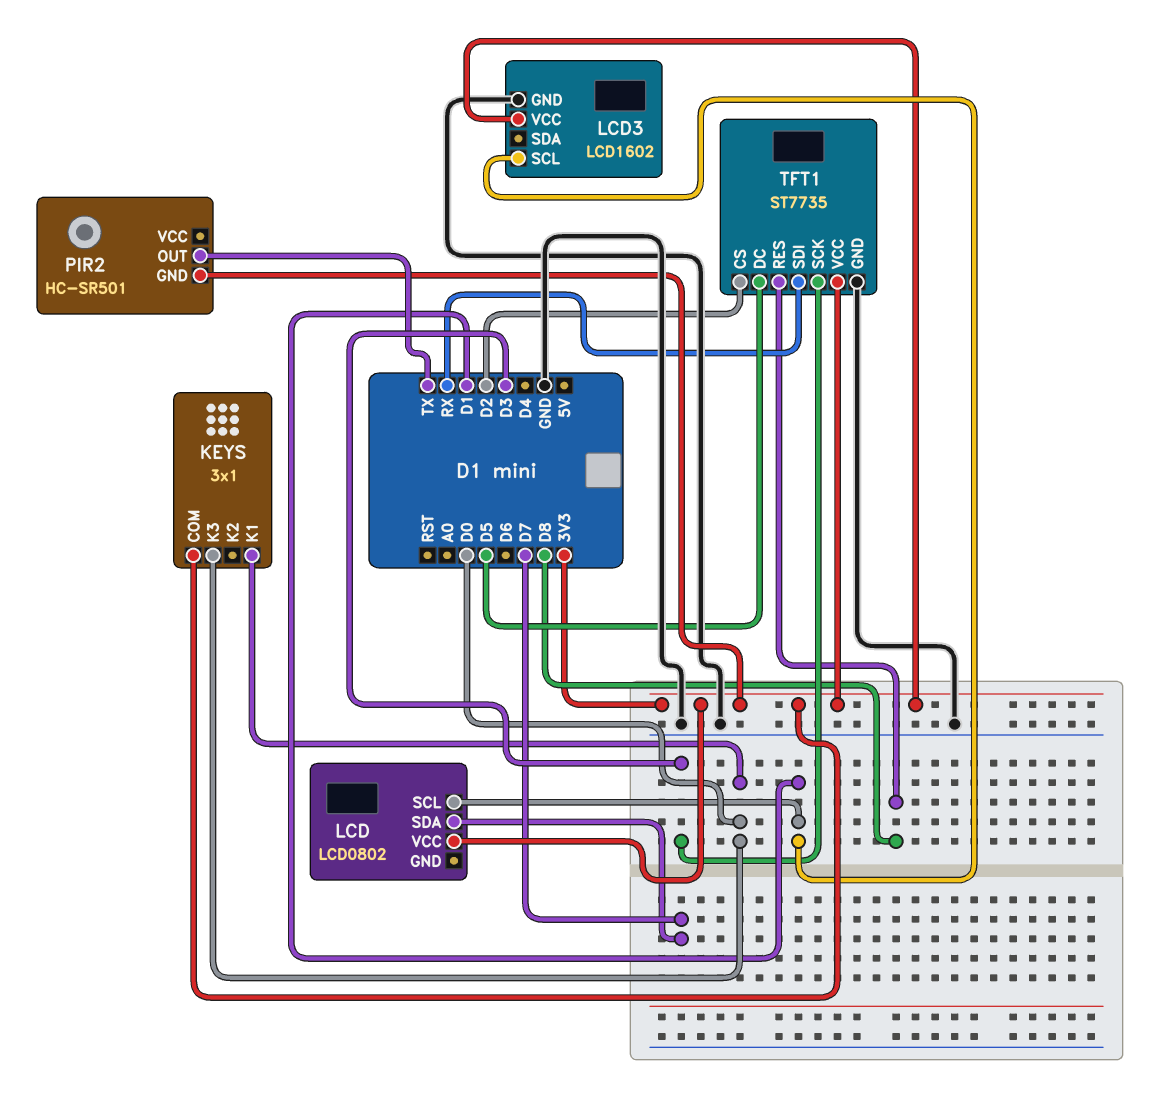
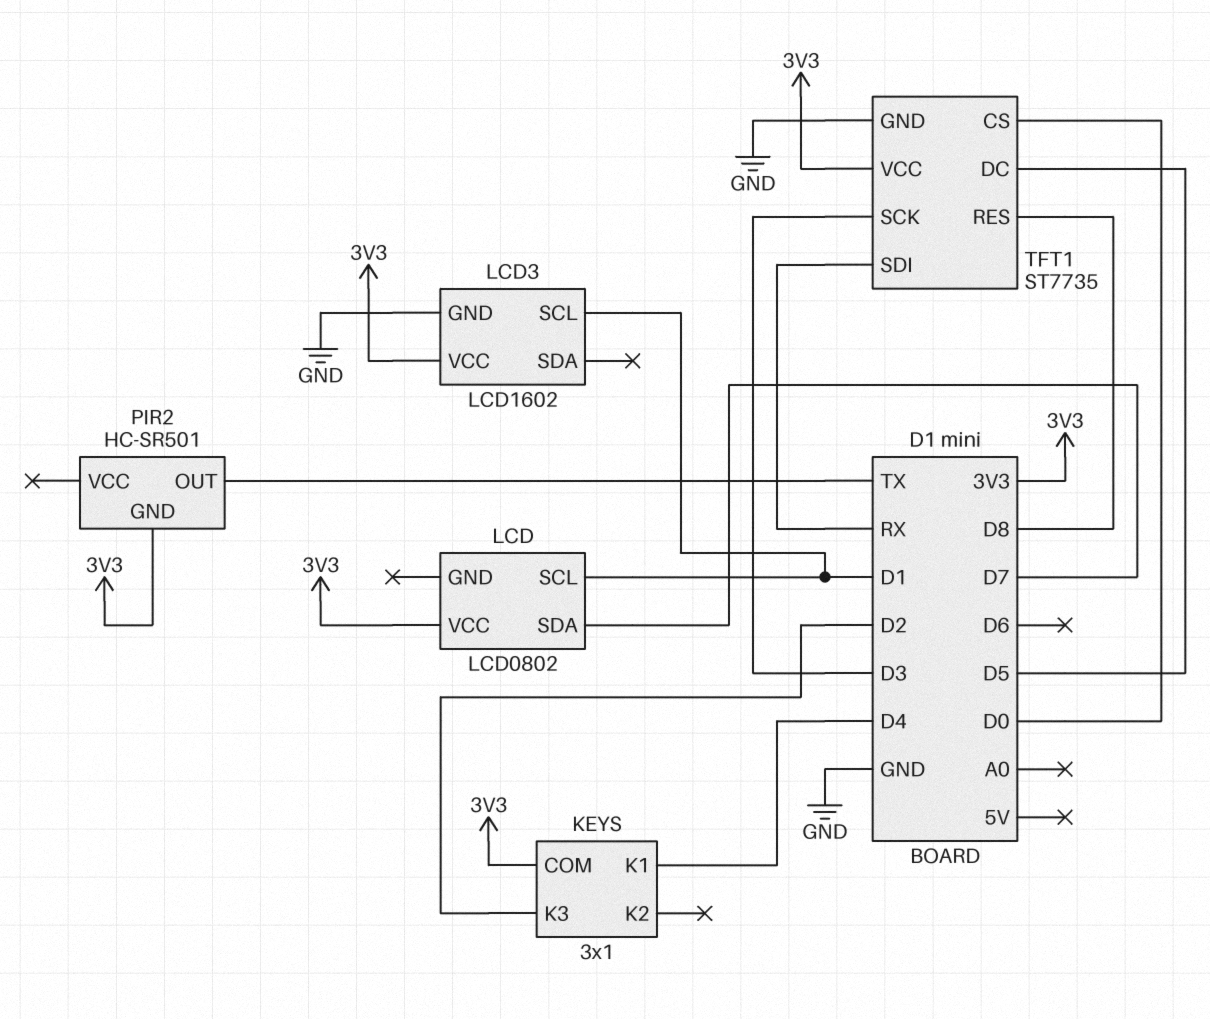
KEYS pin K1: D0 -> D4
KEYS pin K3: D0 -> D2
TFT1 pin CS: D2 -> D0

